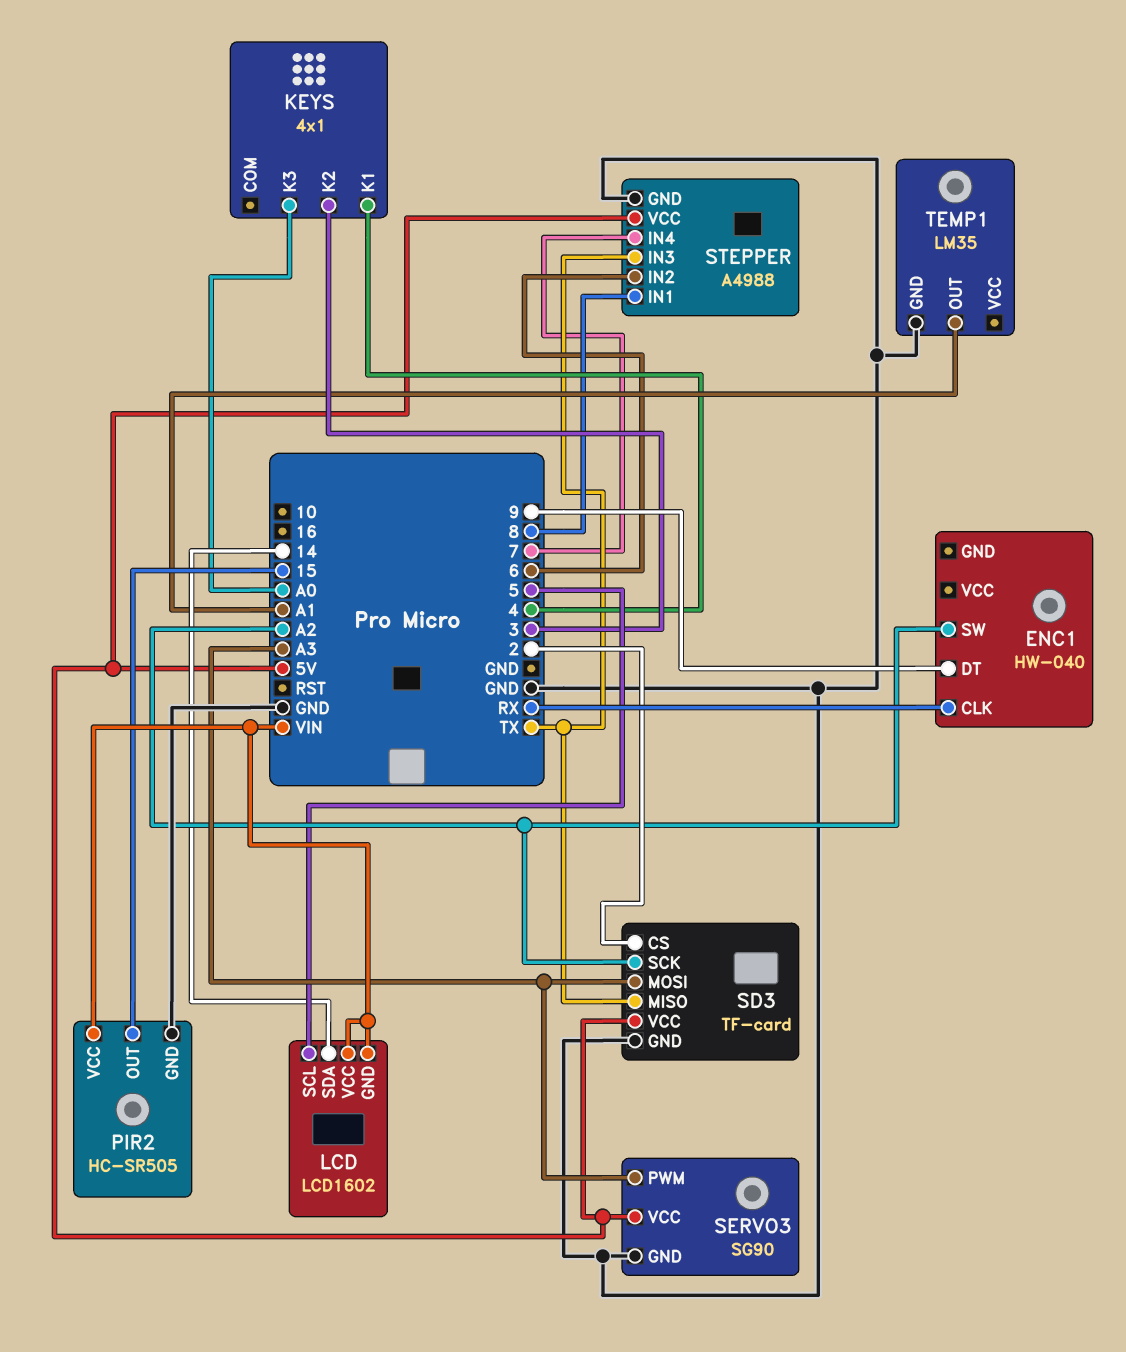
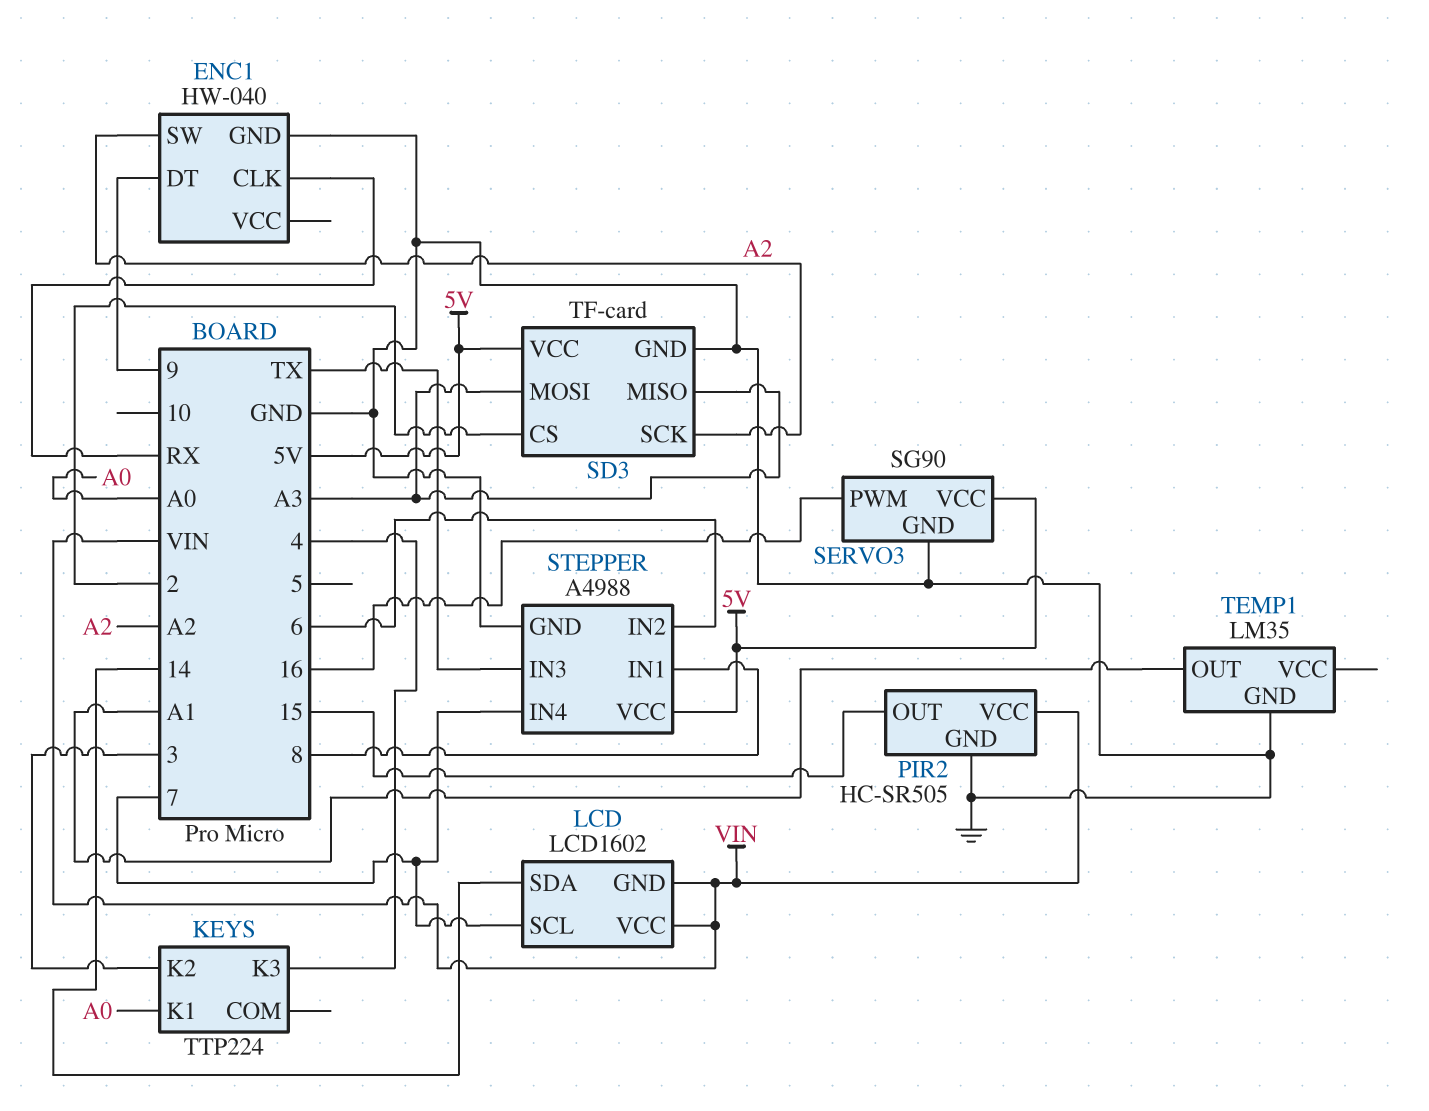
ENC1 pin GND: none -> GND
KEYS: 4x1 -> TTP224
KEYS pin K1: 4 -> A0
KEYS pin K3: A0 -> 4
LCD pin SCL: 5 -> 7
SD3 pin MISO: TX -> A3
SERVO3 pin PWM: A3 -> 16

